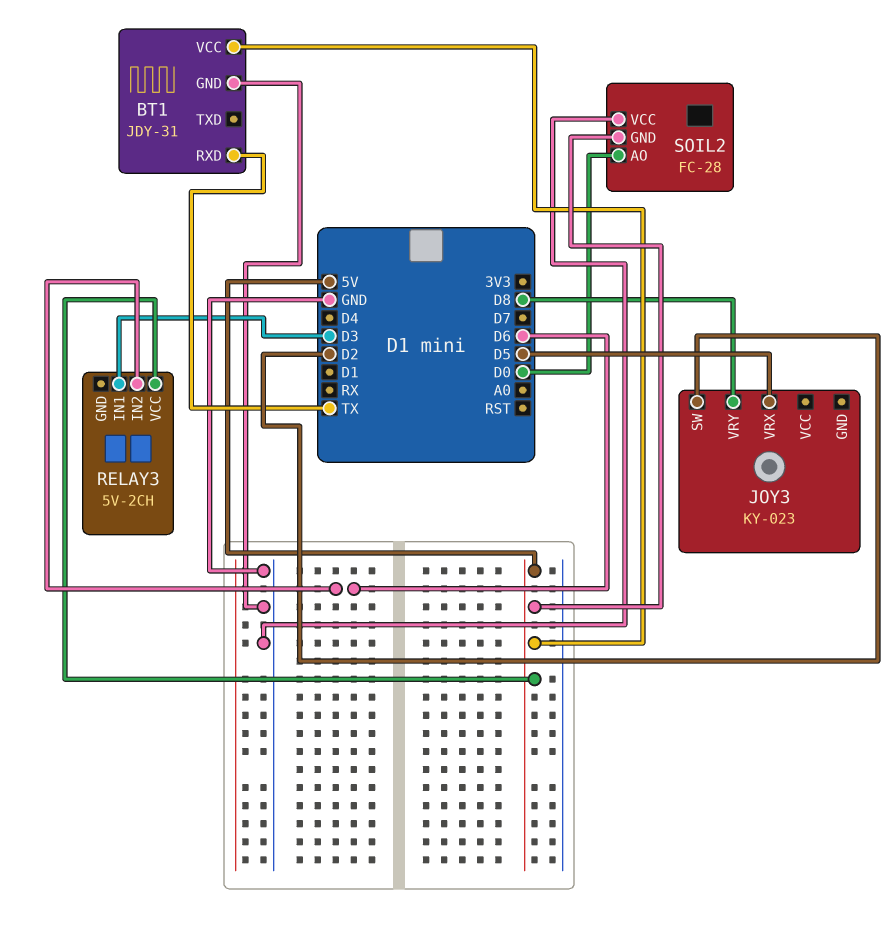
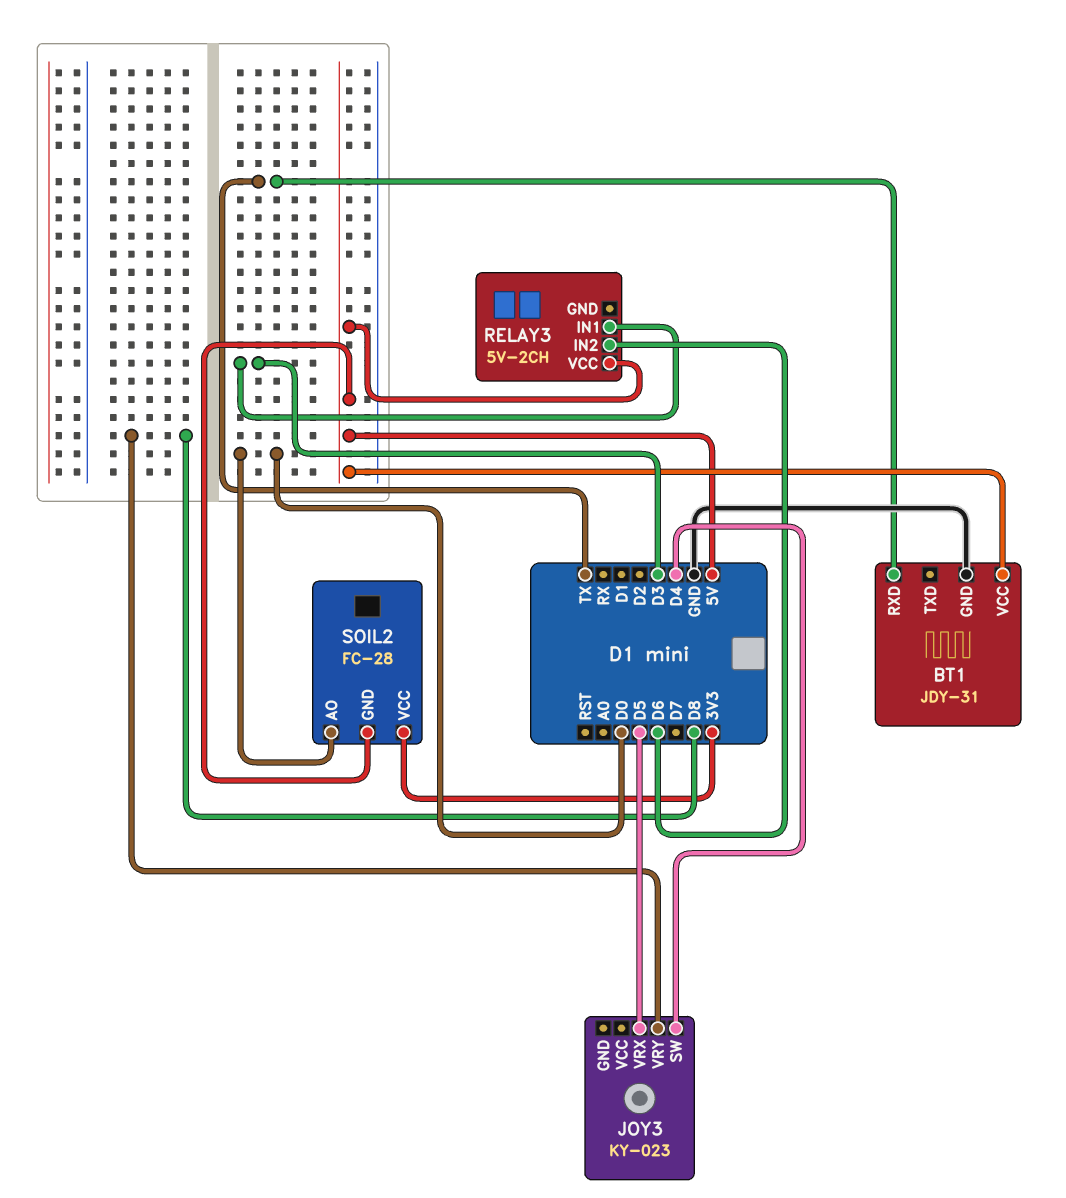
JOY3 pin SW: D2 -> D4
SOIL2 pin VCC: GND -> 3V3

